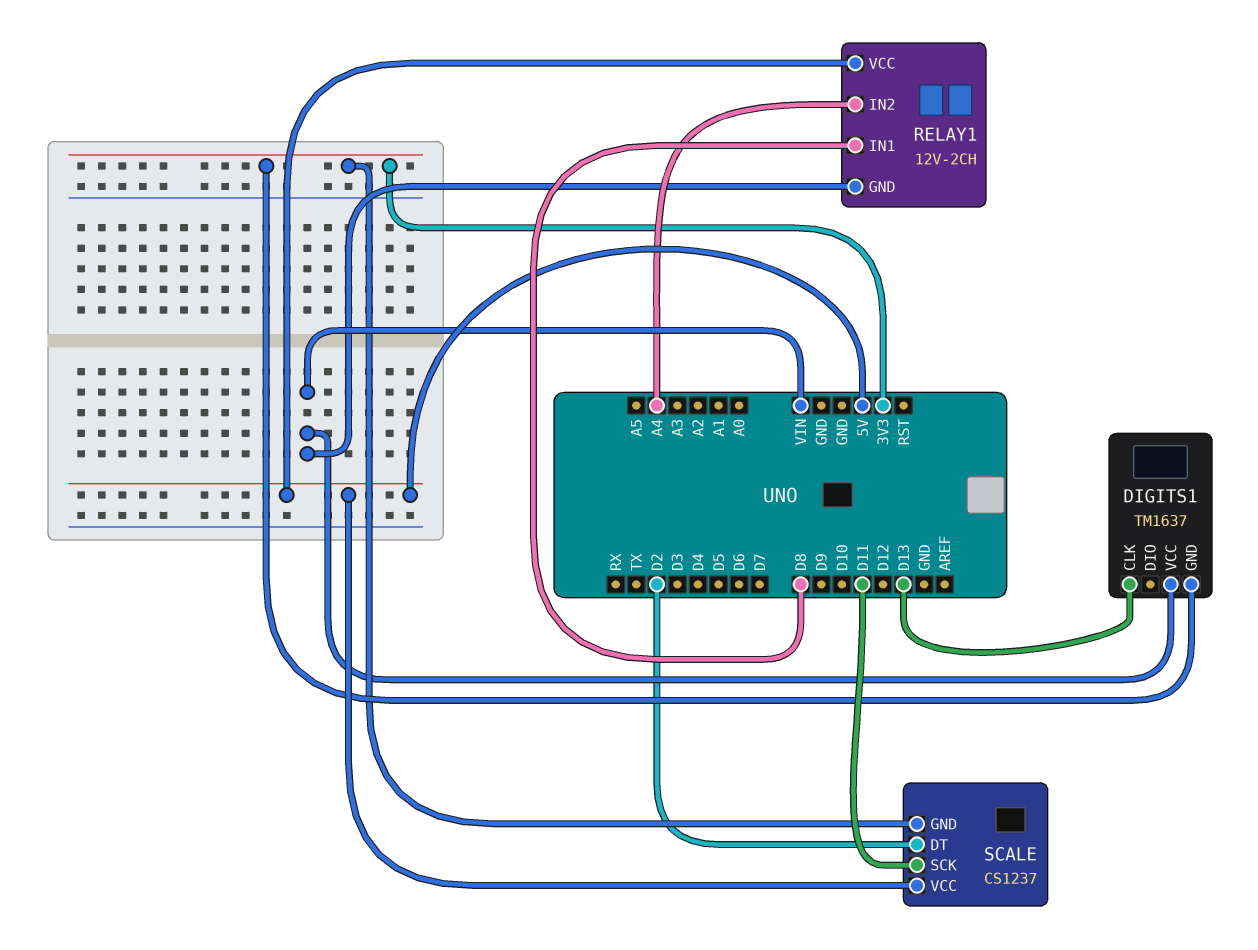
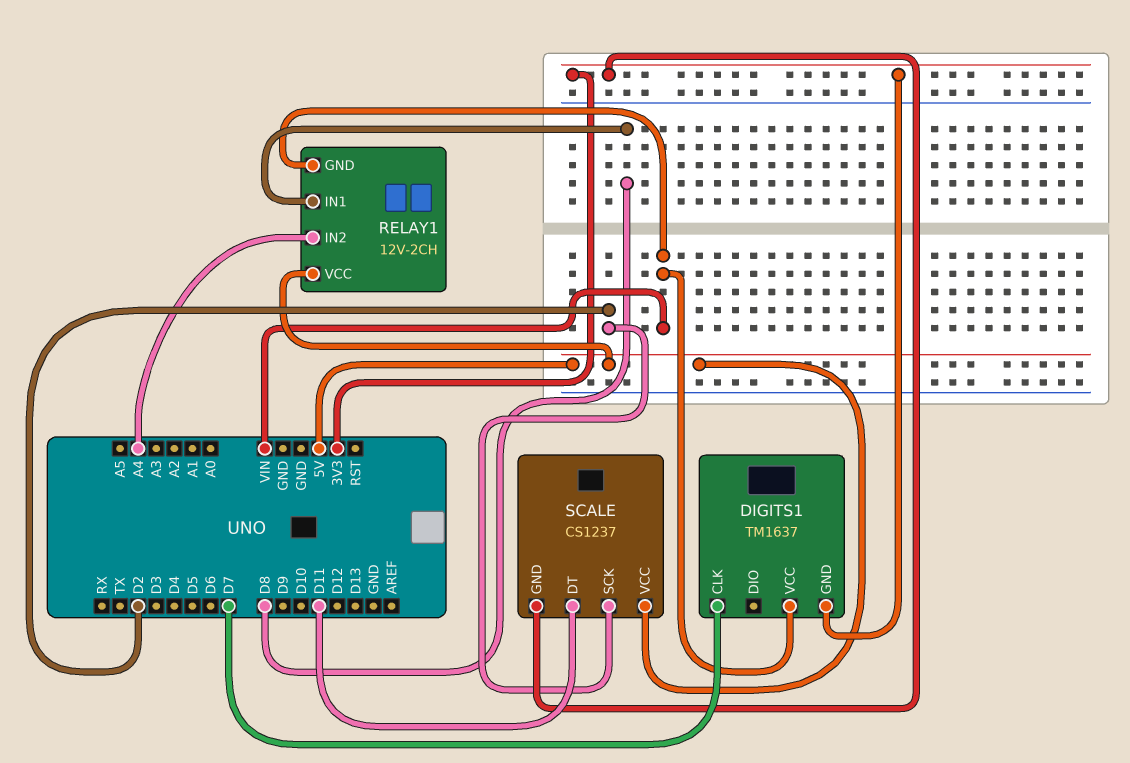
DIGITS1 pin CLK: D13 -> D7
SCALE pin DT: D2 -> D11
SCALE pin SCK: D11 -> D2

